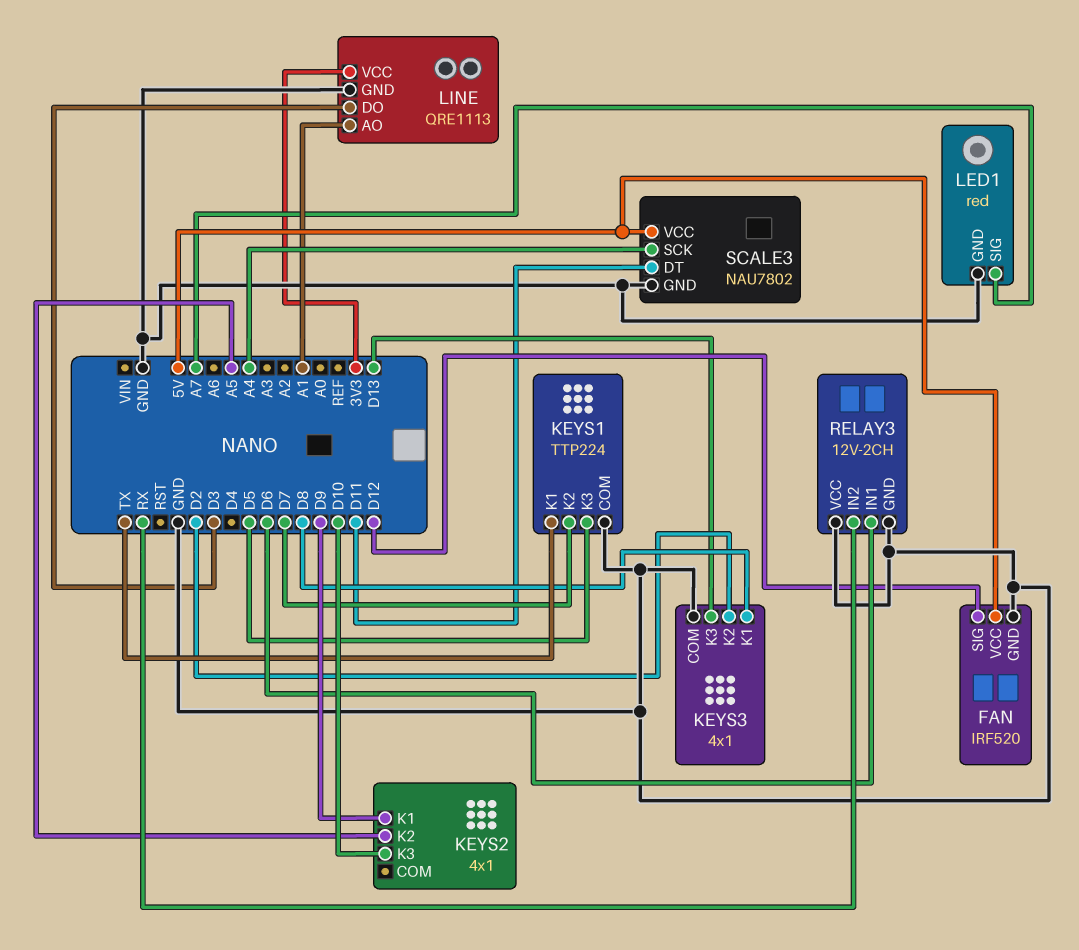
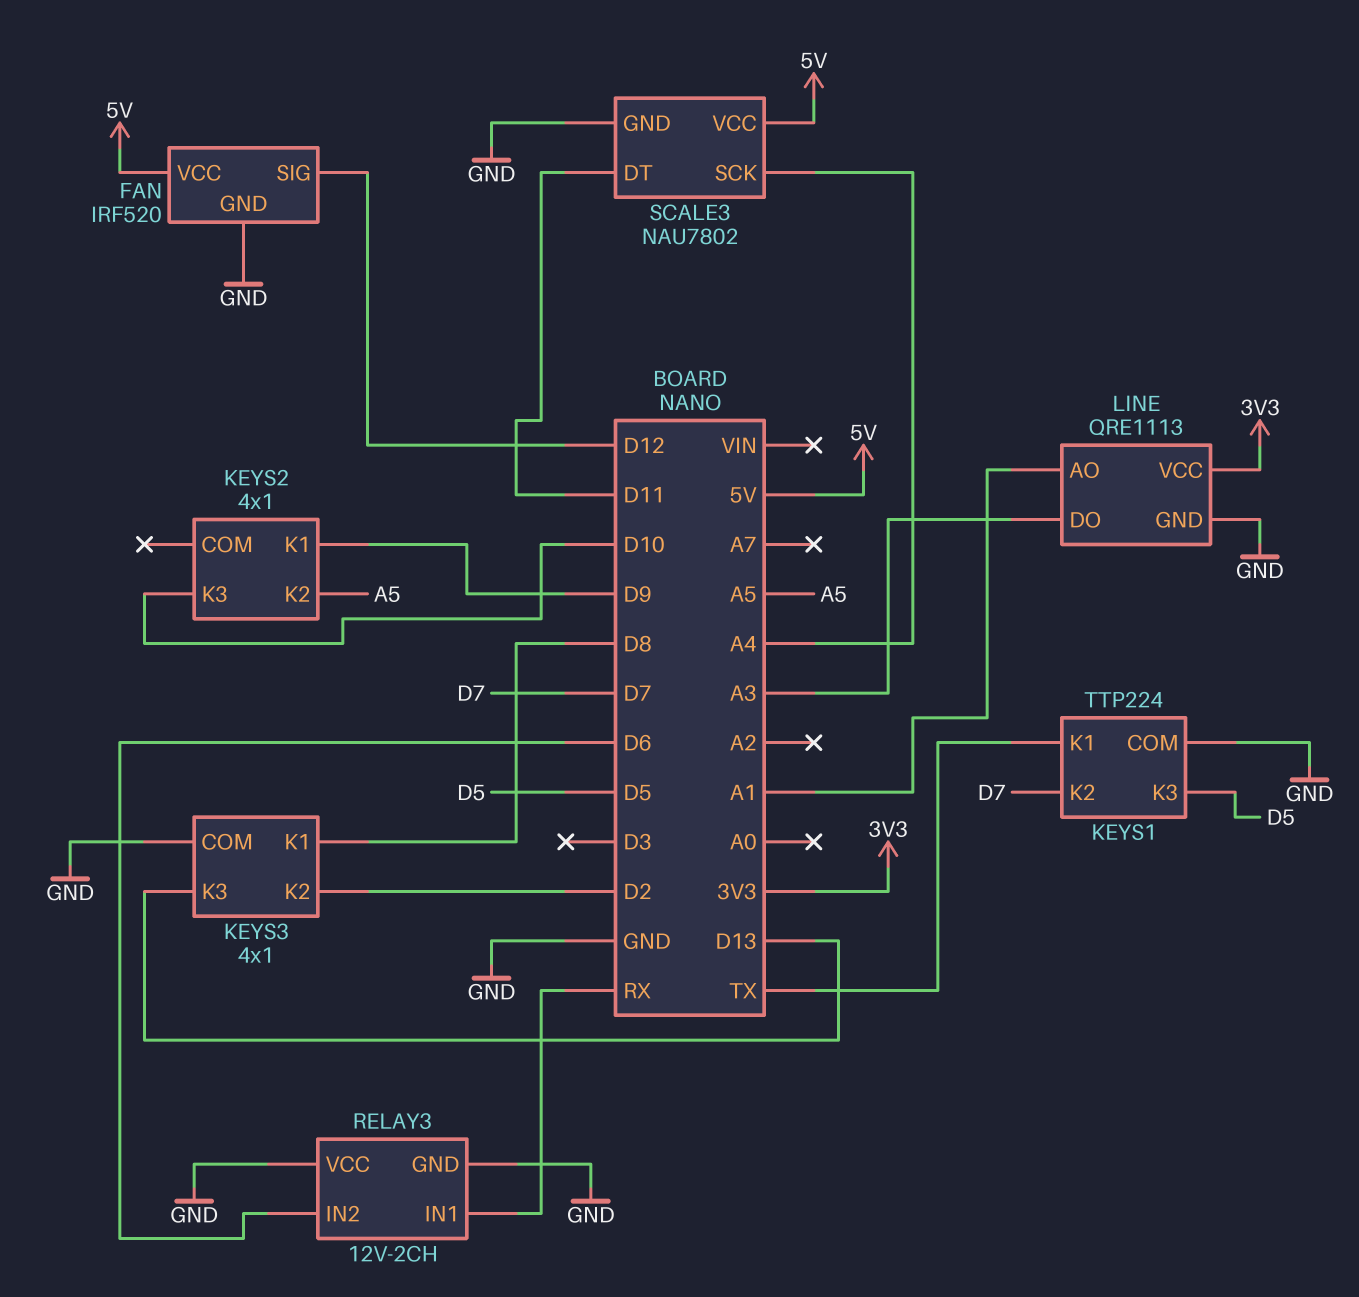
LED1: red -> none
LED1 pin GND: GND -> none
LED1 pin SIG: A7 -> none
LINE pin DO: D3 -> A3
RELAY3 pin IN1: D6 -> RX
RELAY3 pin IN2: RX -> D6

